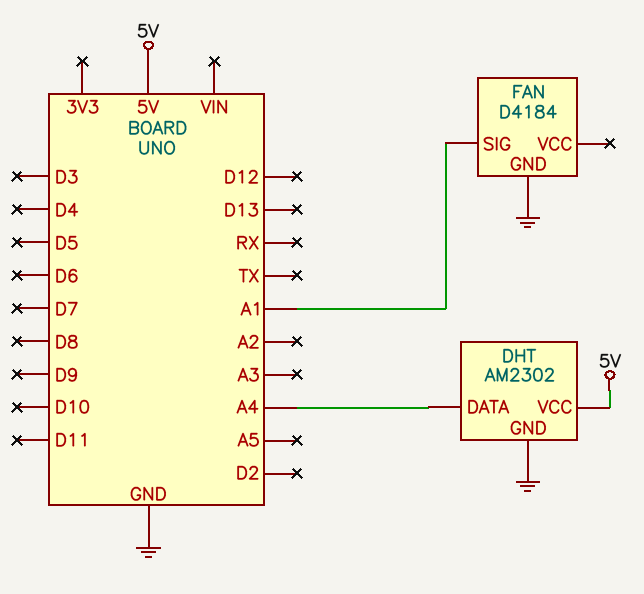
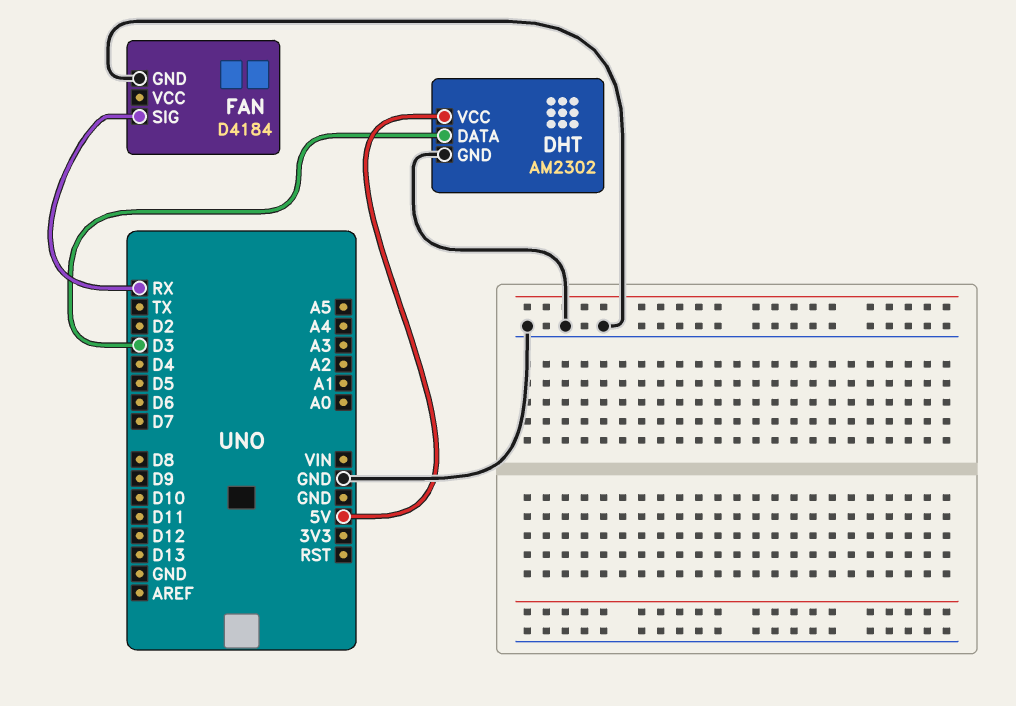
DHT pin DATA: A4 -> D3
FAN pin SIG: A1 -> RX

